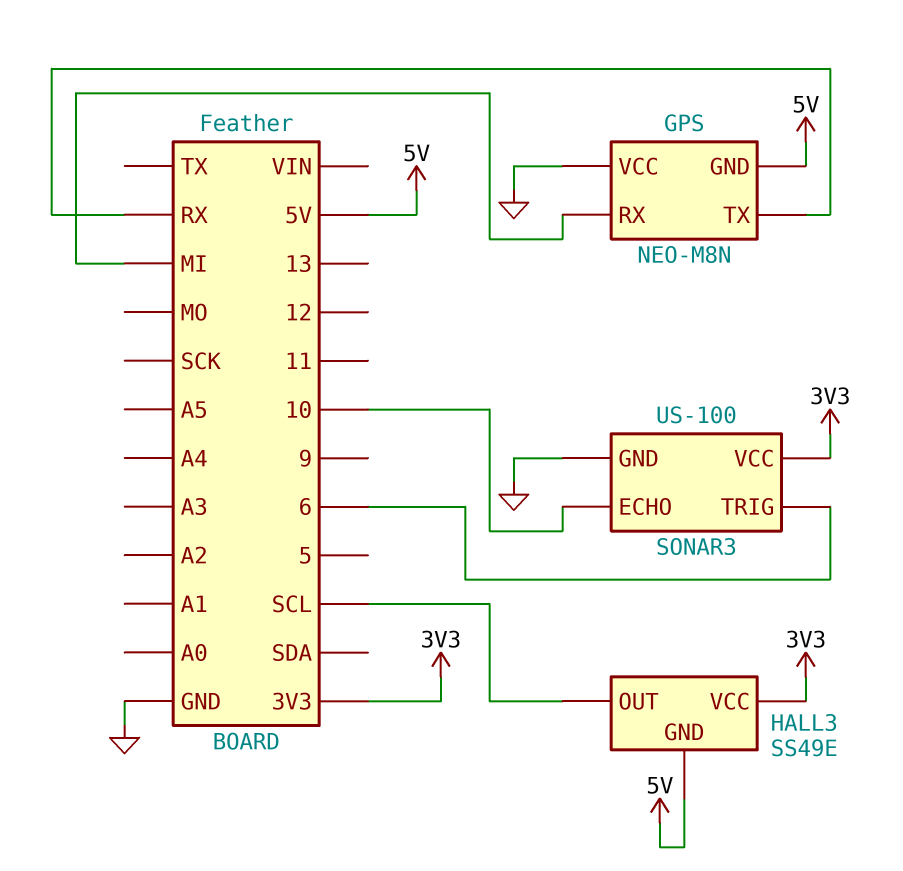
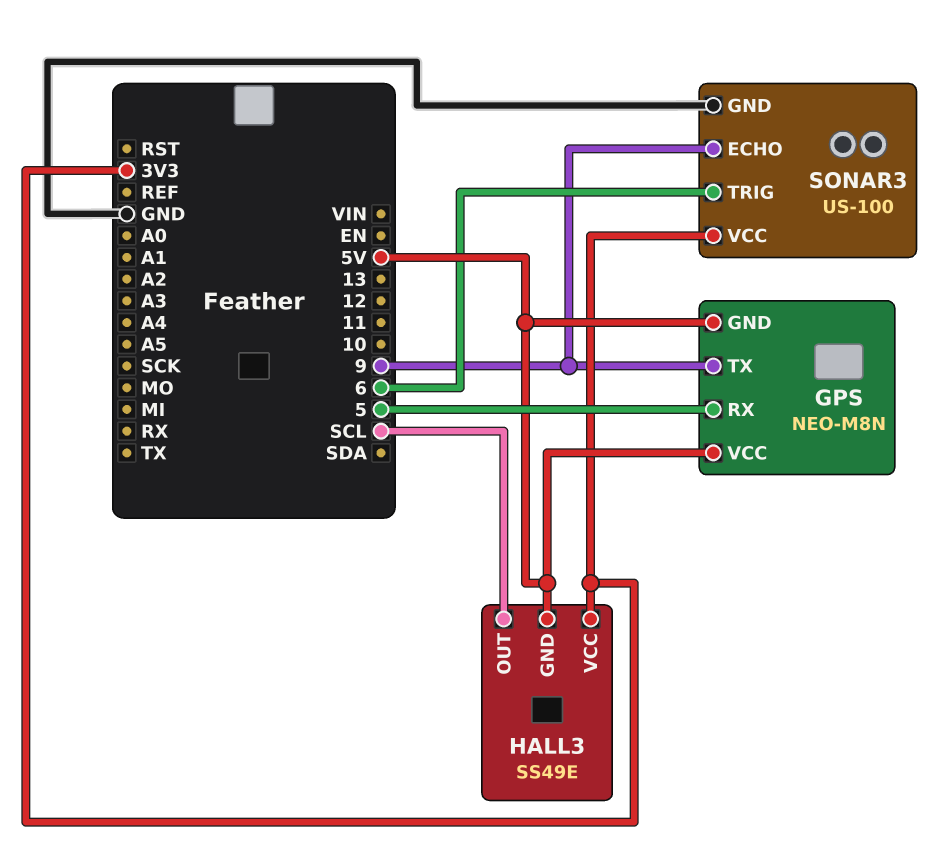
GPS pin RX: MI -> 5
GPS pin TX: RX -> 9
GPS pin VCC: GND -> 5V
SONAR3 pin ECHO: 10 -> 9

